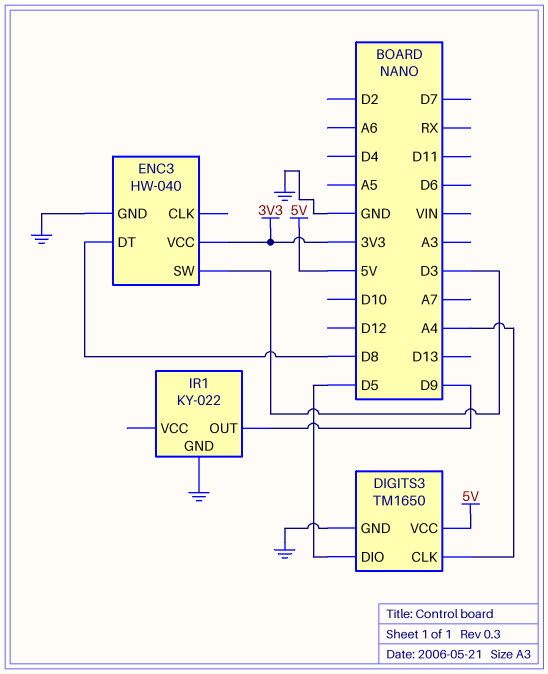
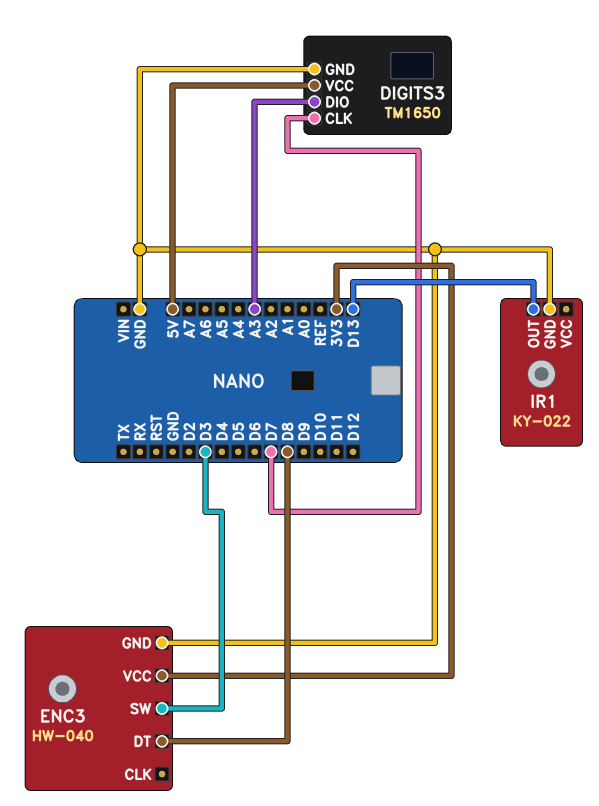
DIGITS3 pin CLK: A4 -> D7
DIGITS3 pin DIO: D5 -> A3
IR1 pin OUT: D9 -> D13

